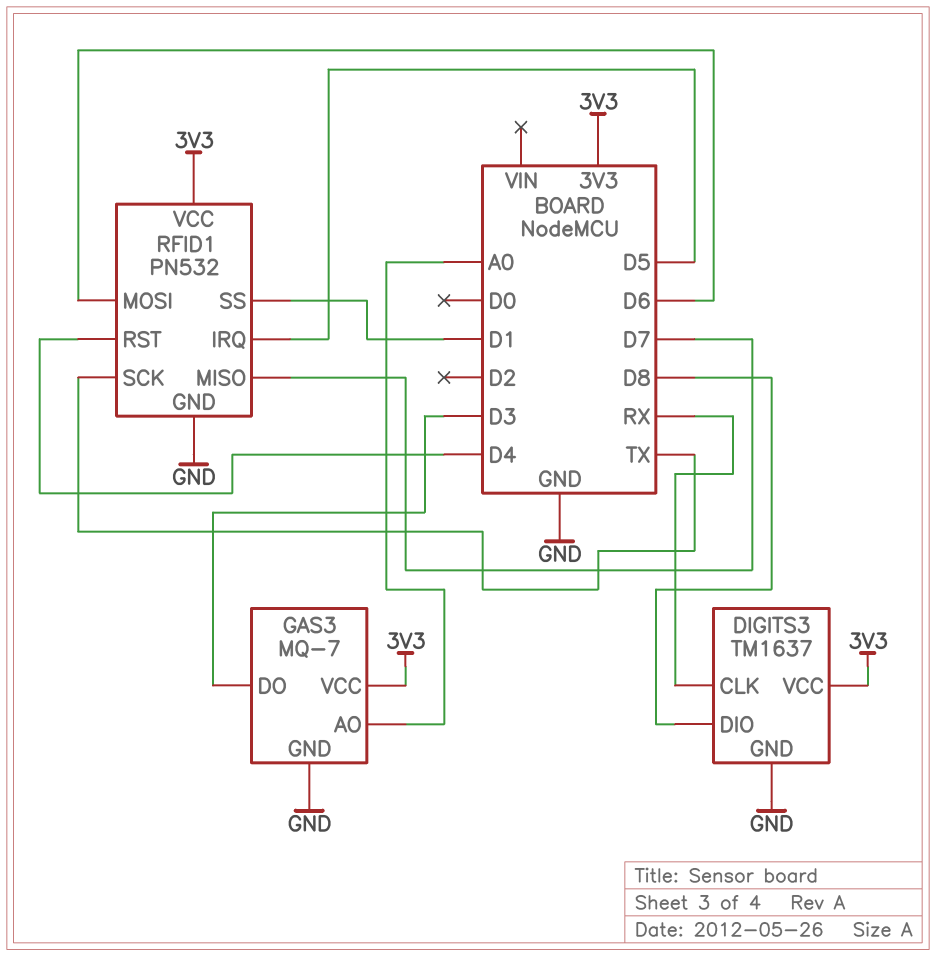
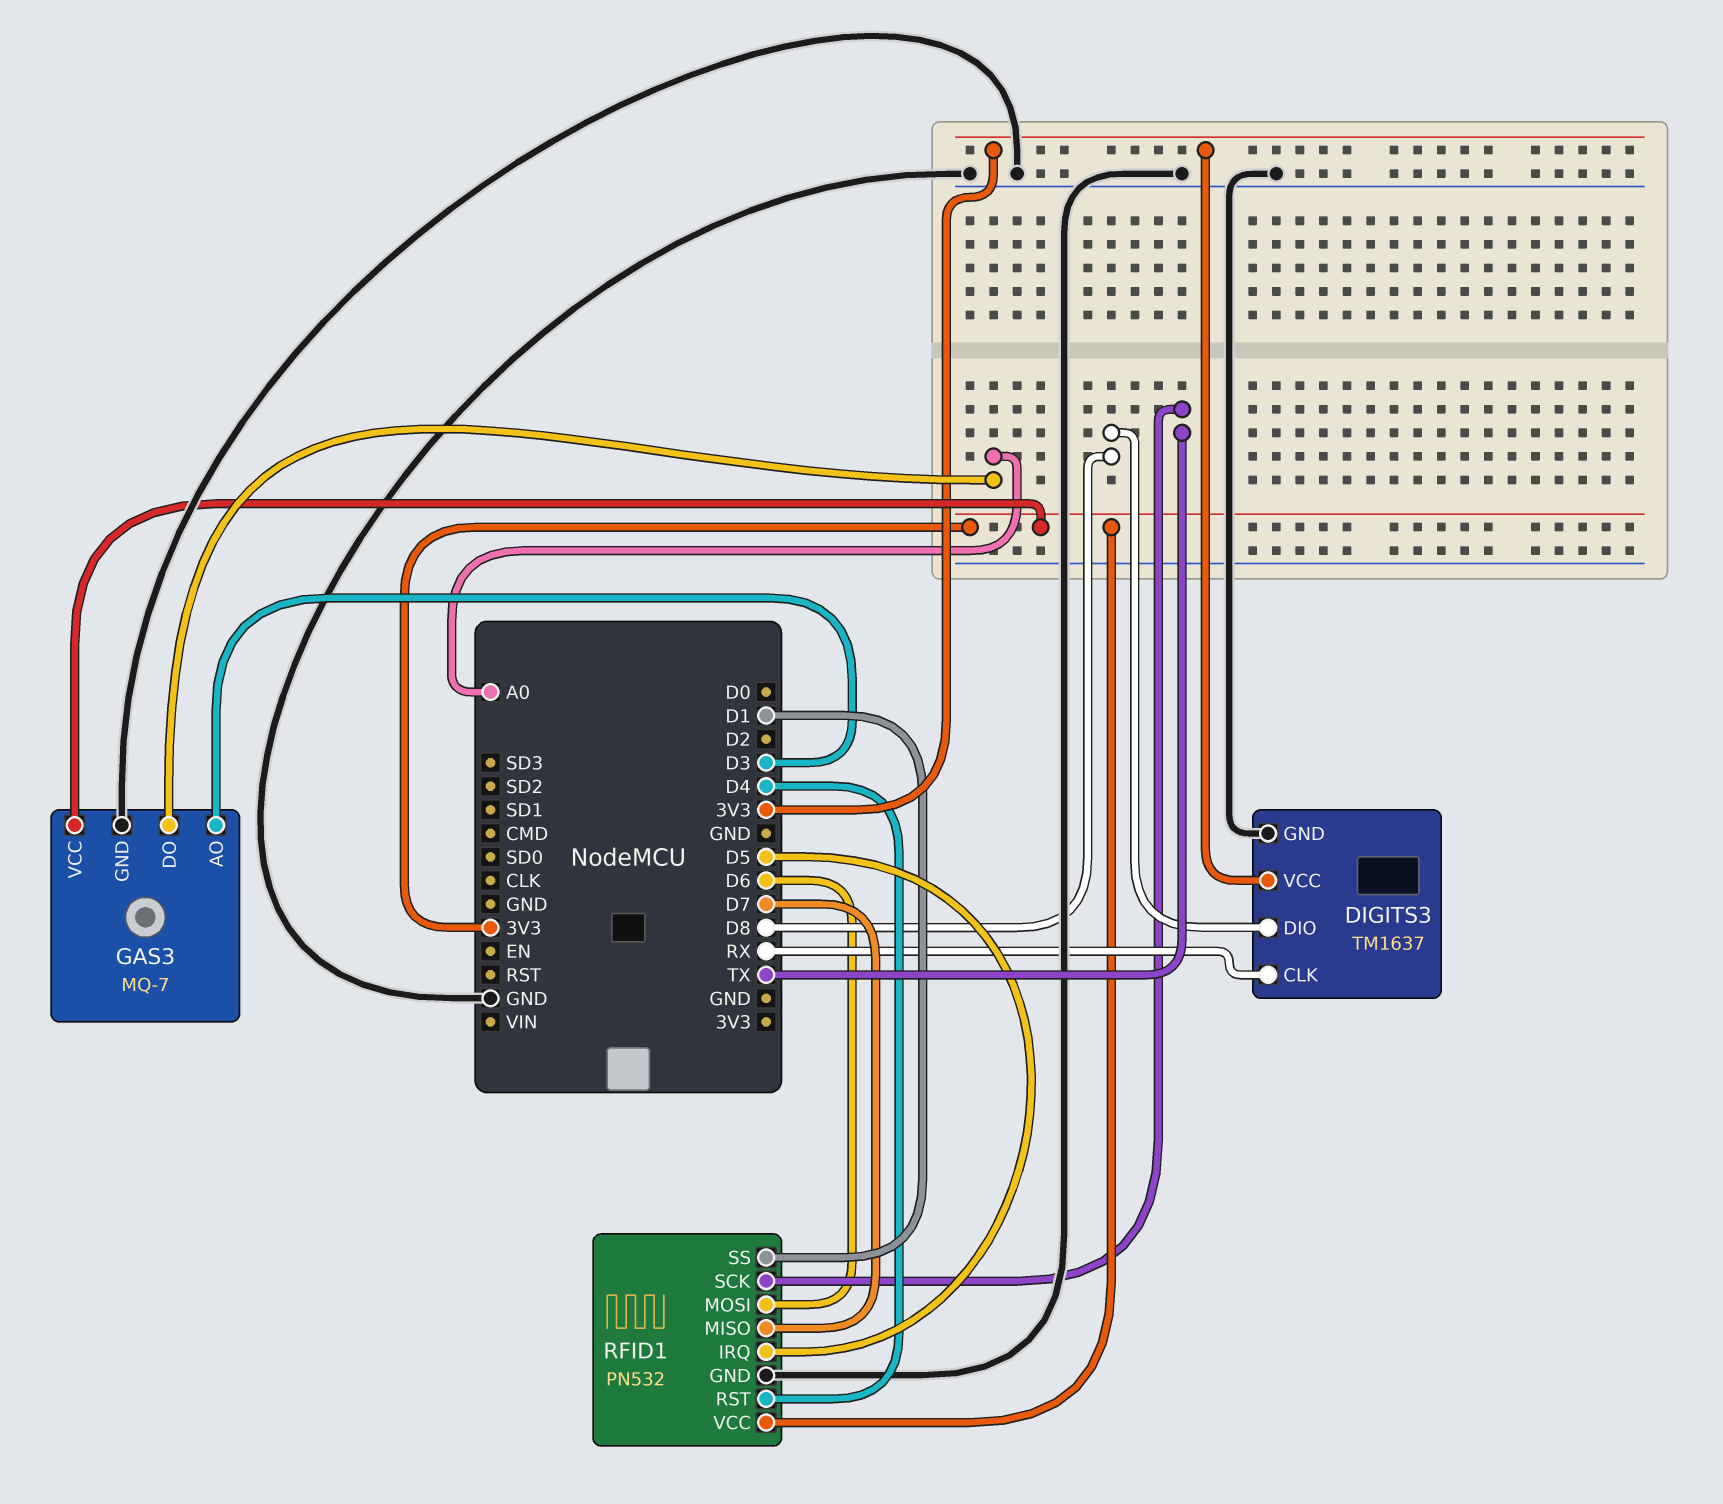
GAS3 pin AO: A0 -> D3
GAS3 pin DO: D3 -> A0

